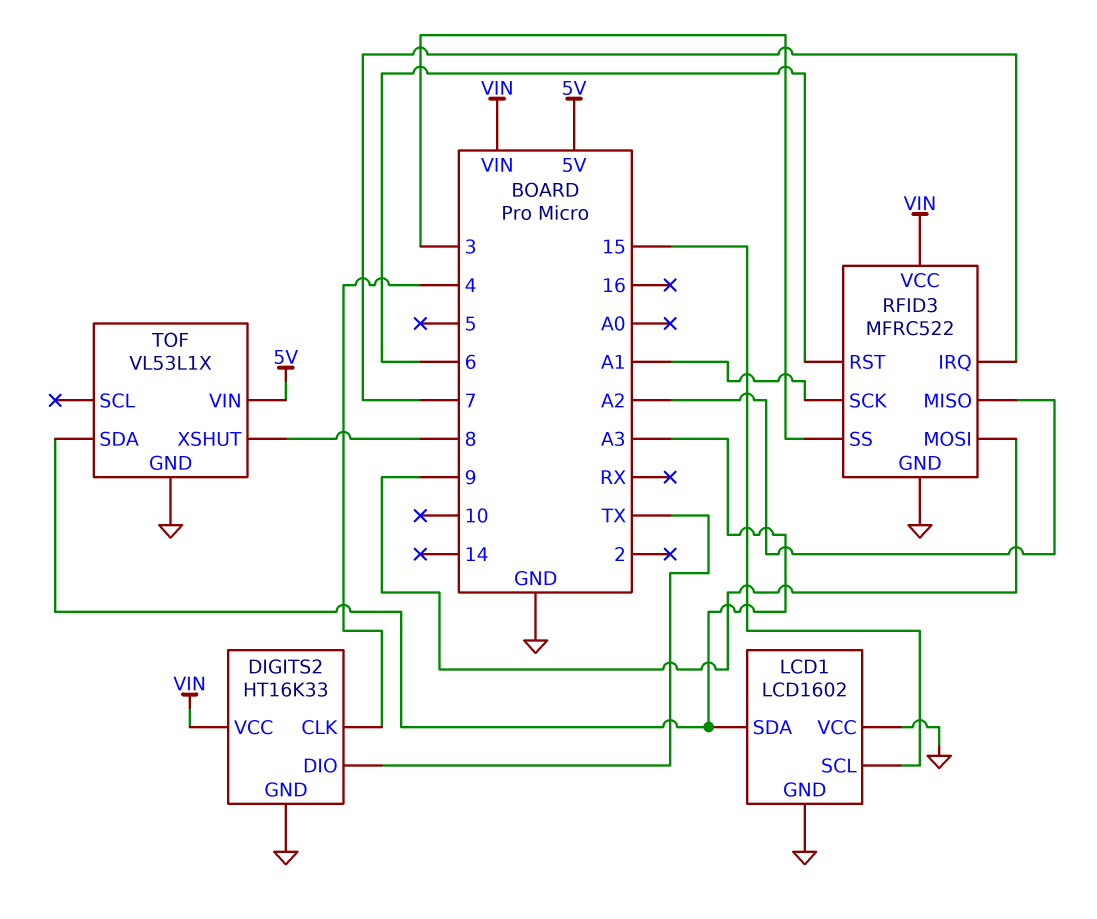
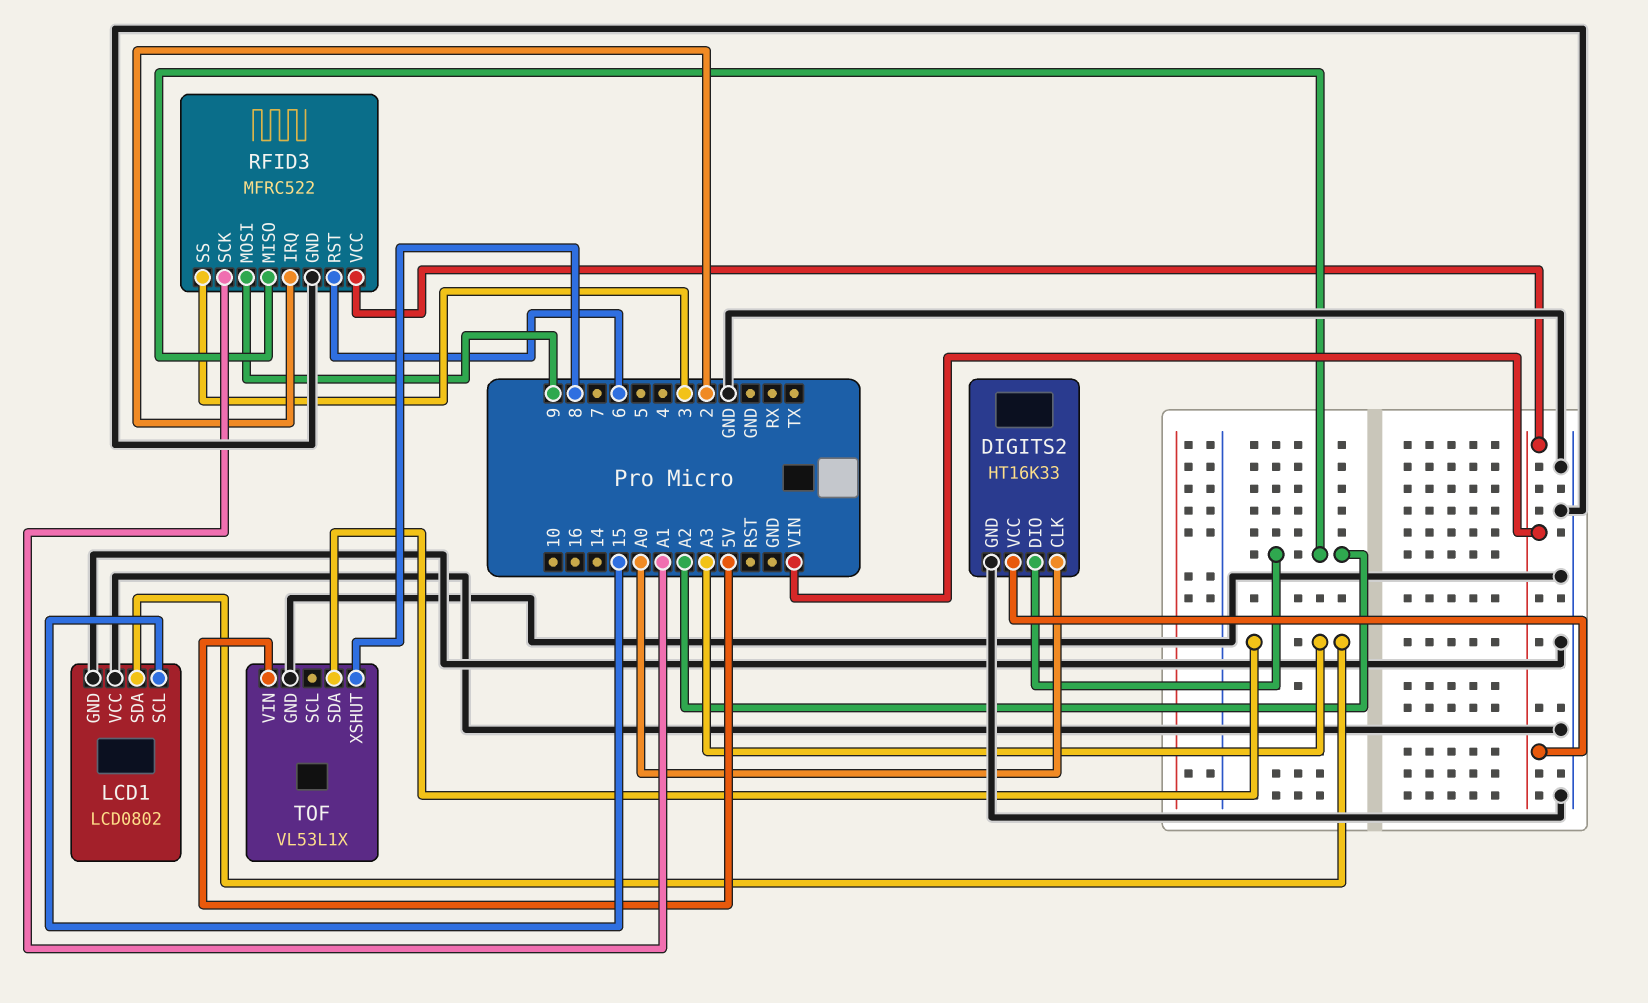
DIGITS2 pin CLK: 4 -> A0
DIGITS2 pin DIO: TX -> A2
LCD1: LCD1602 -> LCD0802
RFID3 pin IRQ: 7 -> 2

